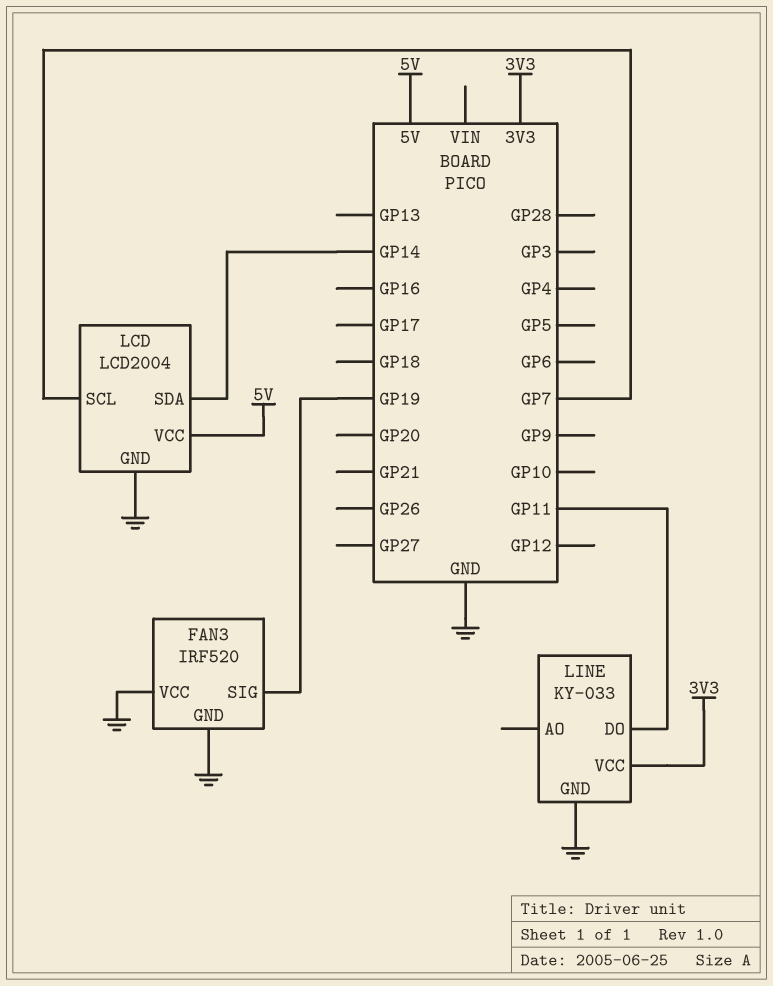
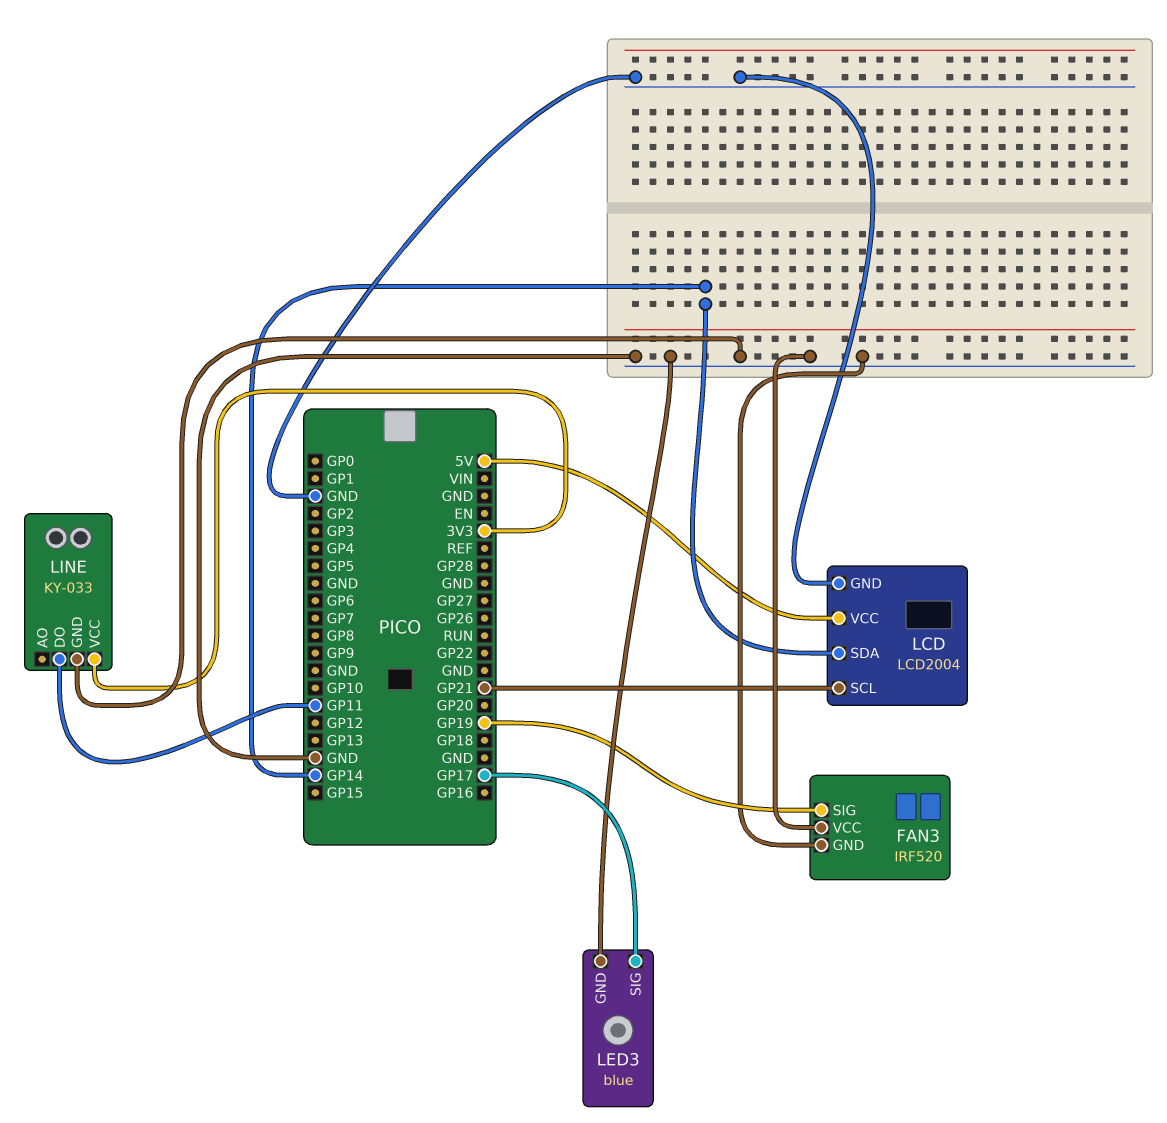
LCD pin SCL: GP7 -> GP21
LED3: none -> blue
LED3 pin GND: none -> GND
LED3 pin SIG: none -> GP17

